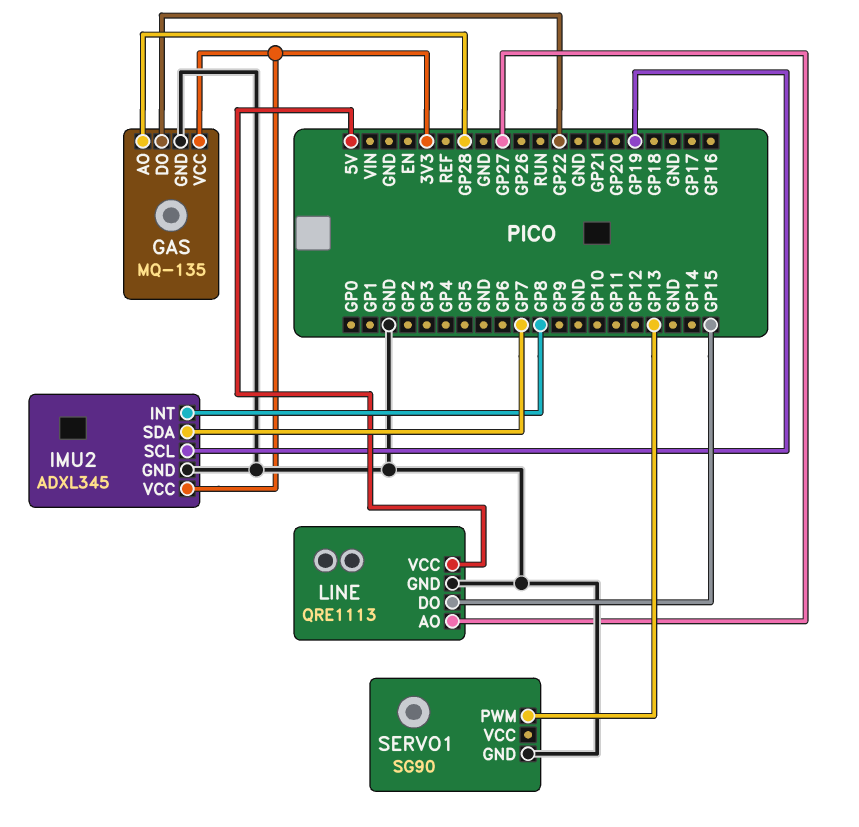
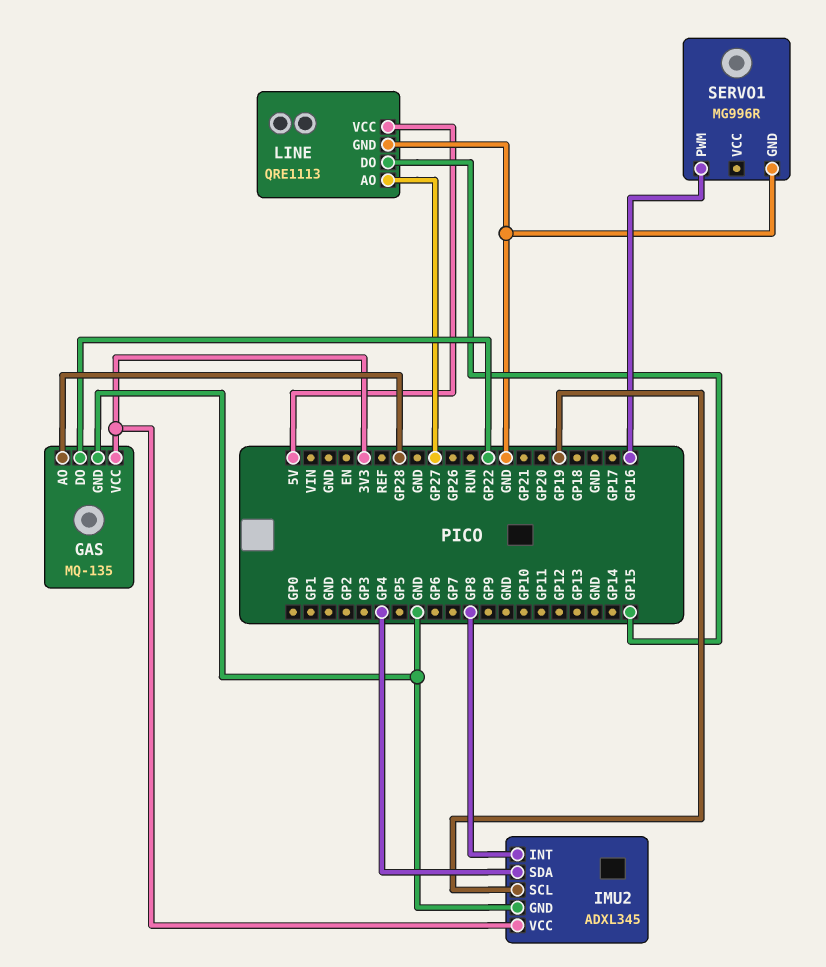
IMU2 pin SDA: GP7 -> GP4
SERVO1: SG90 -> MG996R
SERVO1 pin PWM: GP13 -> GP16

